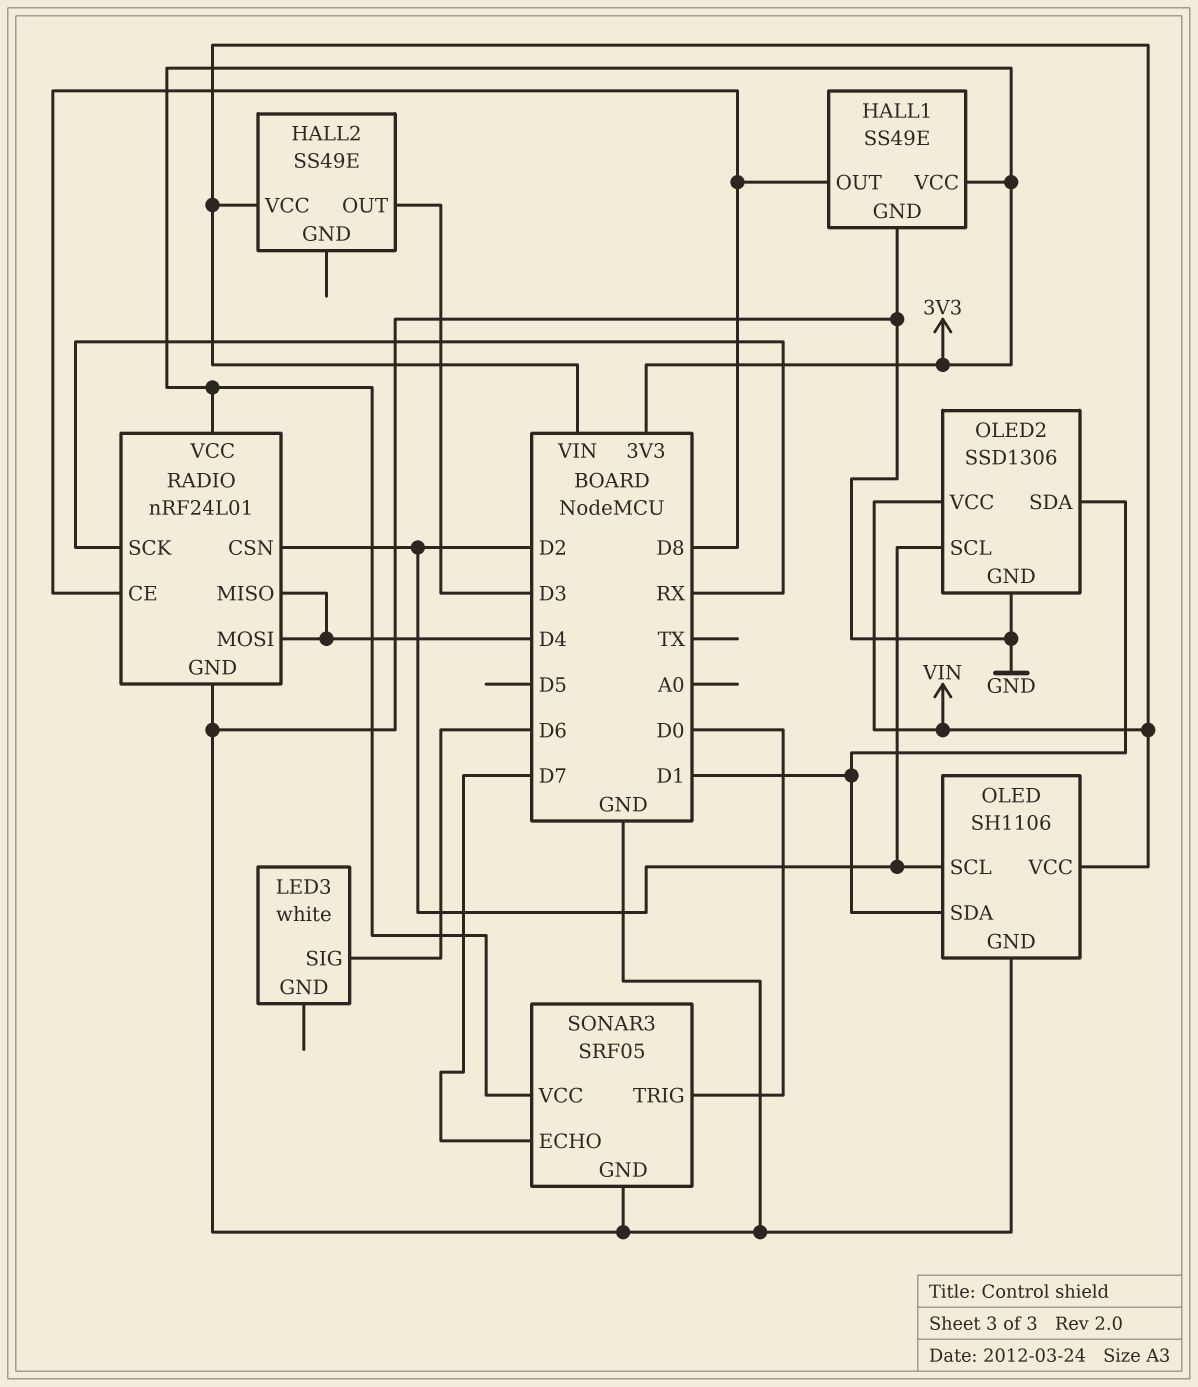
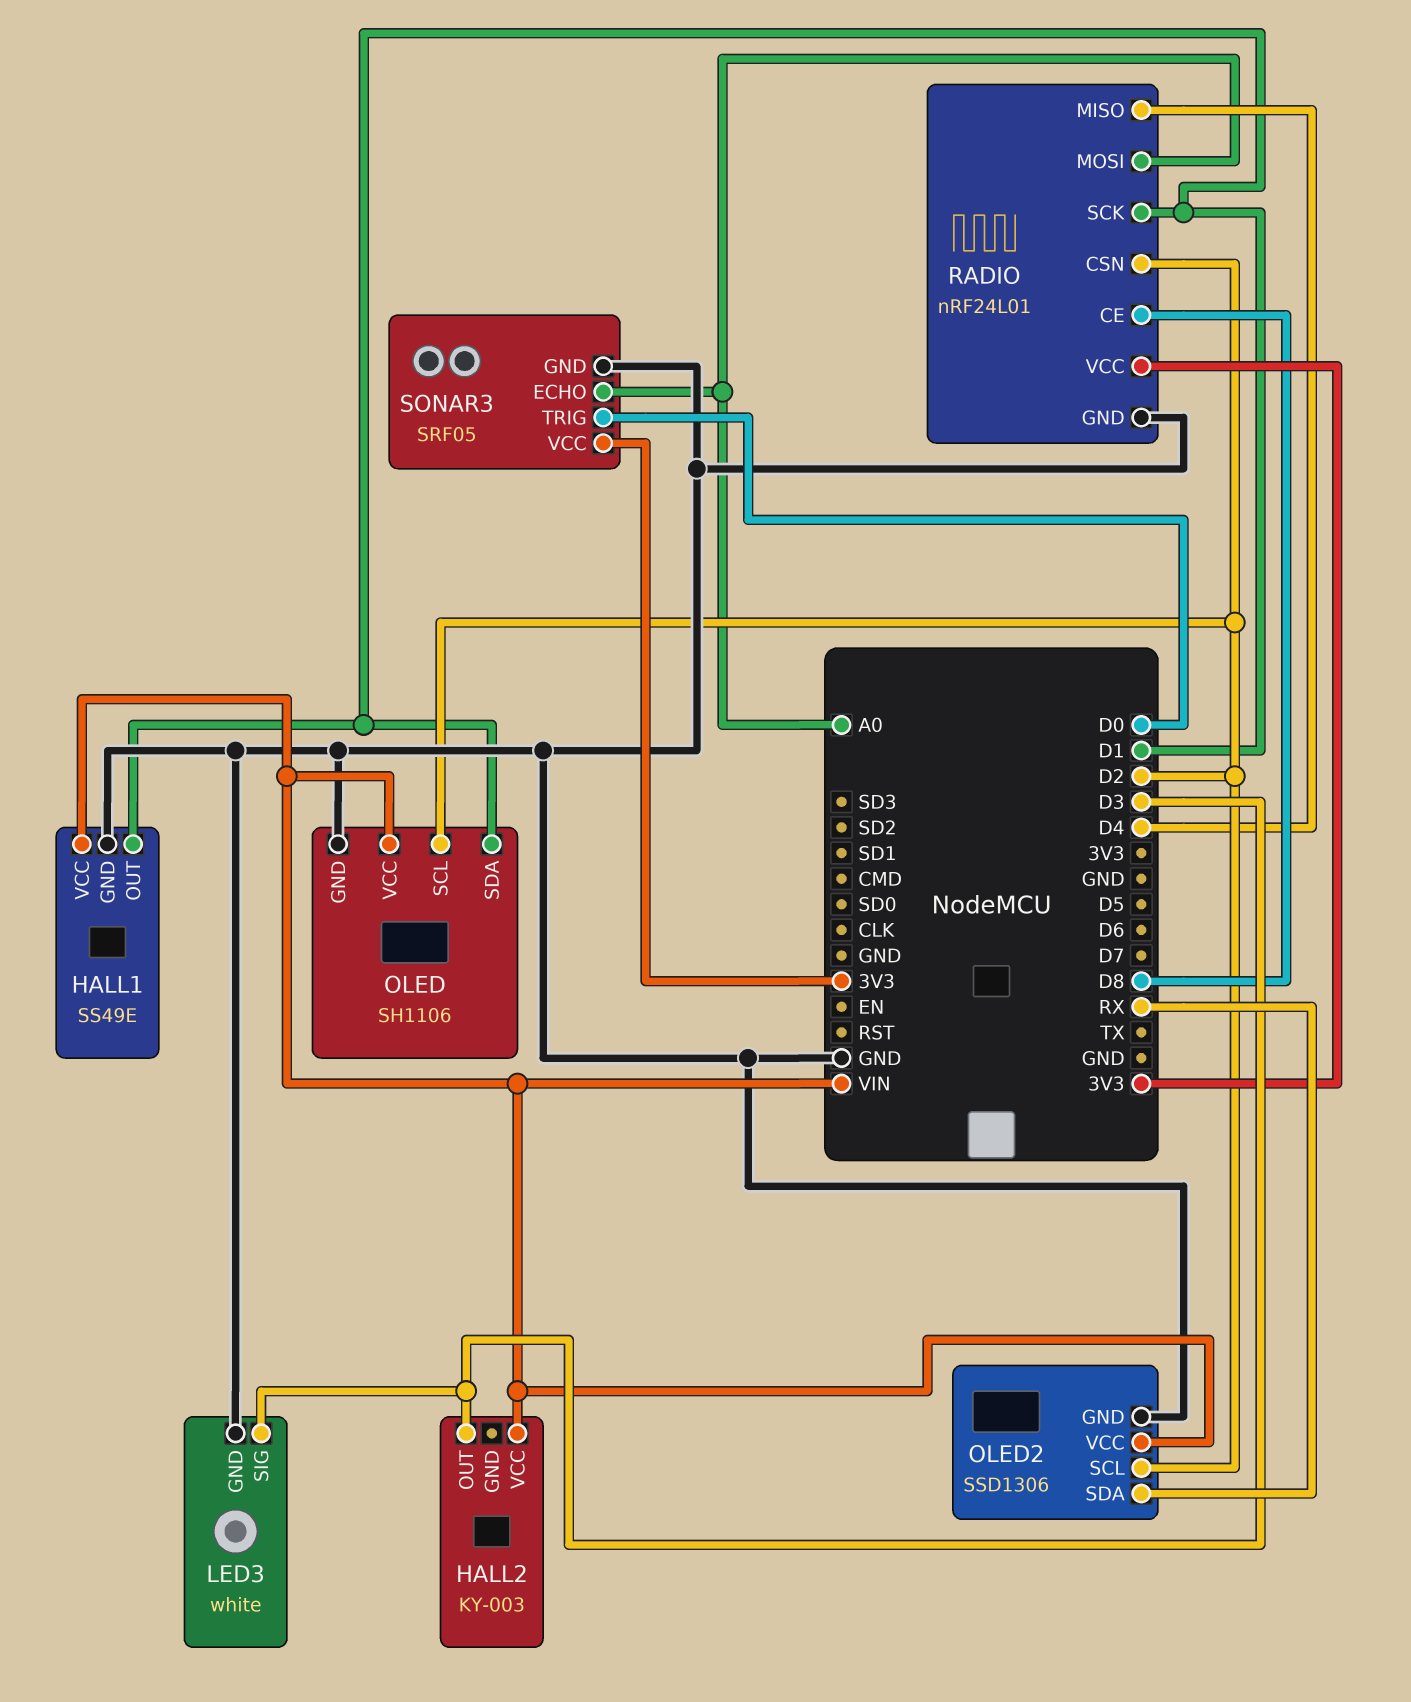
HALL1 pin OUT: D8 -> D1
HALL1 pin VCC: 3V3 -> VIN
HALL2: SS49E -> KY-003
LED3 pin GND: none -> GND
LED3 pin SIG: D6 -> D3
OLED2 pin SDA: D1 -> RX
RADIO pin MOSI: D4 -> A0
RADIO pin SCK: RX -> D1
SONAR3 pin ECHO: D7 -> A0

